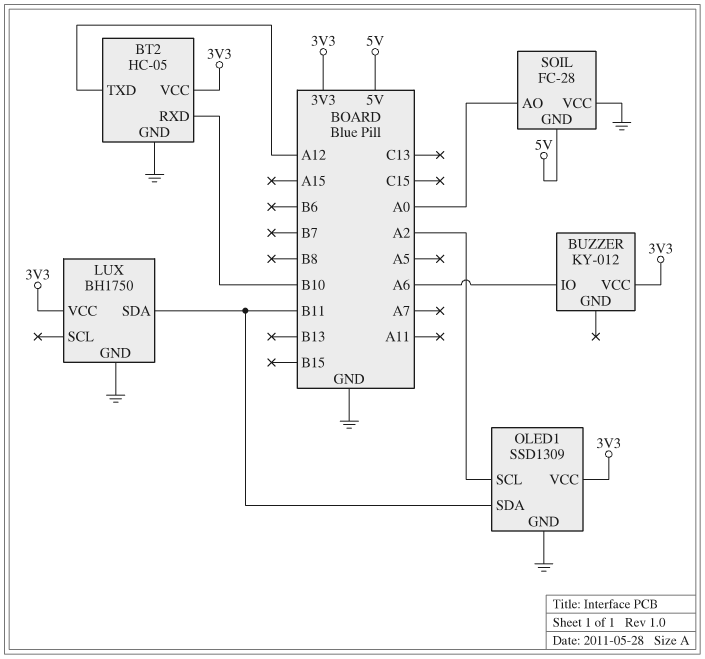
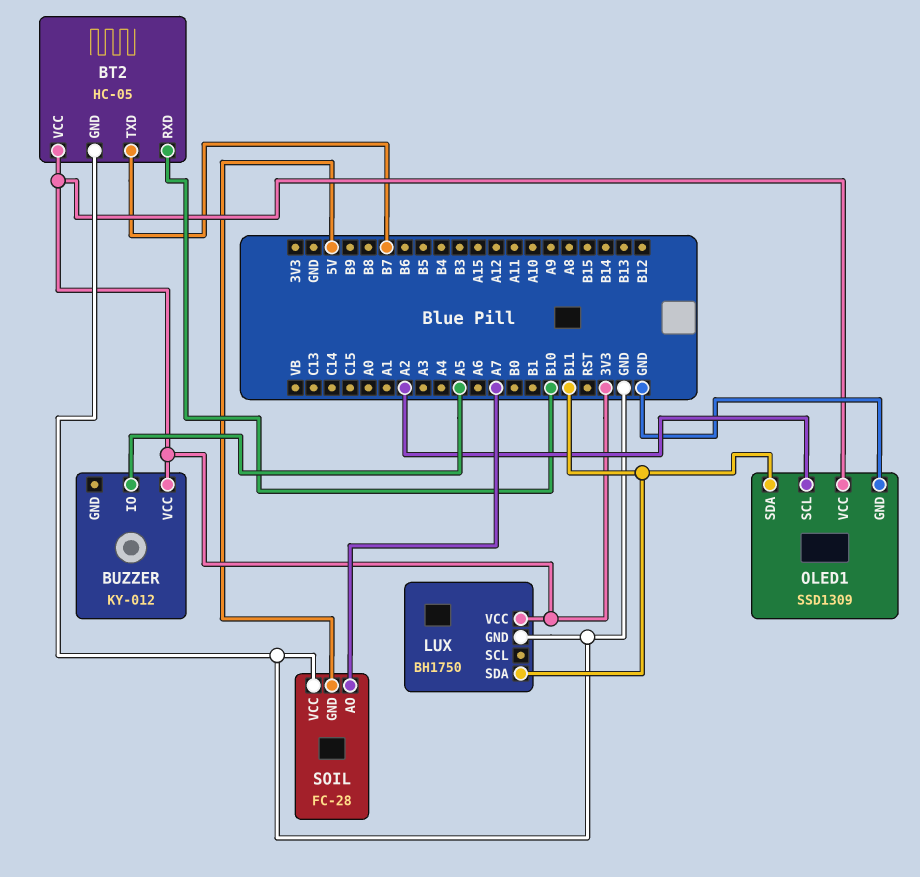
BT2 pin TXD: A12 -> B7
BUZZER pin IO: A6 -> A5
SOIL pin AO: A0 -> A7

